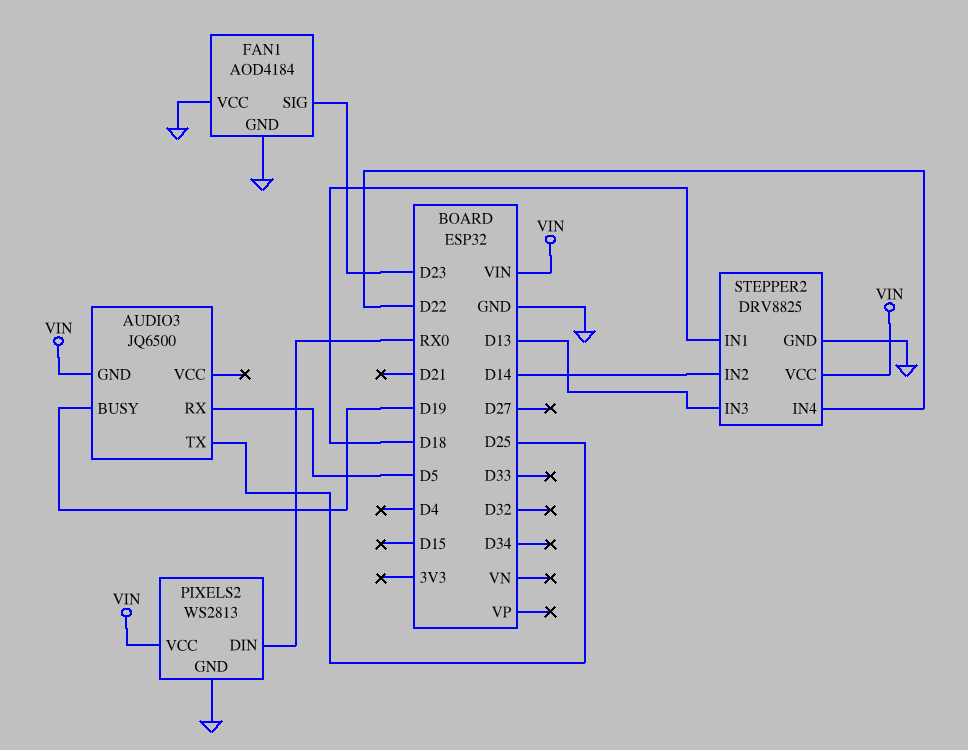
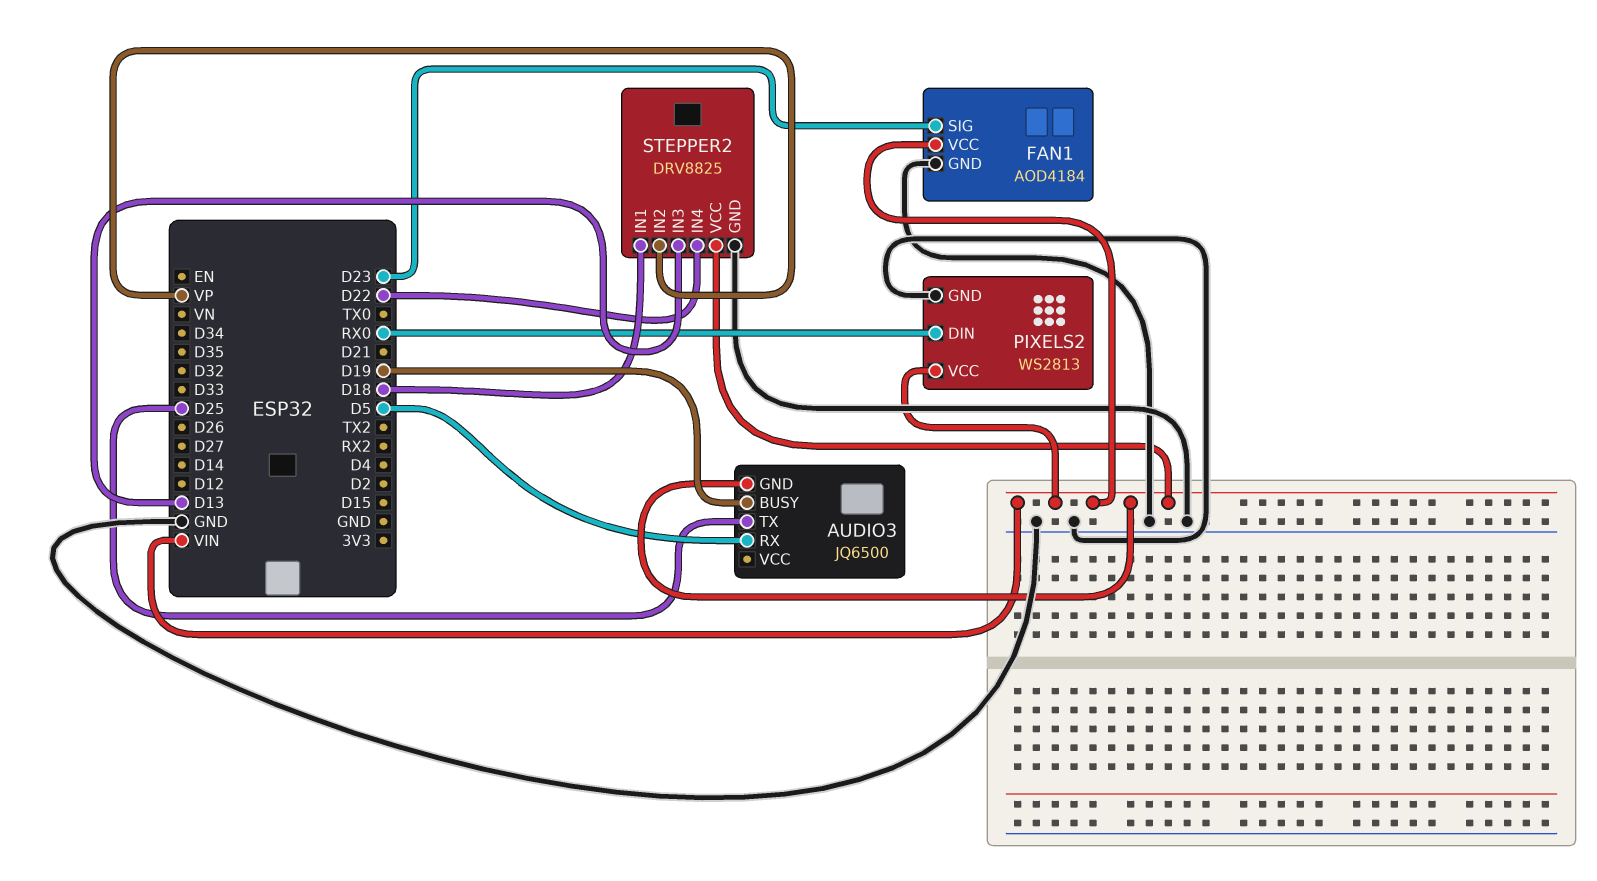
FAN1 pin VCC: GND -> VIN
STEPPER2 pin IN2: D14 -> VP

